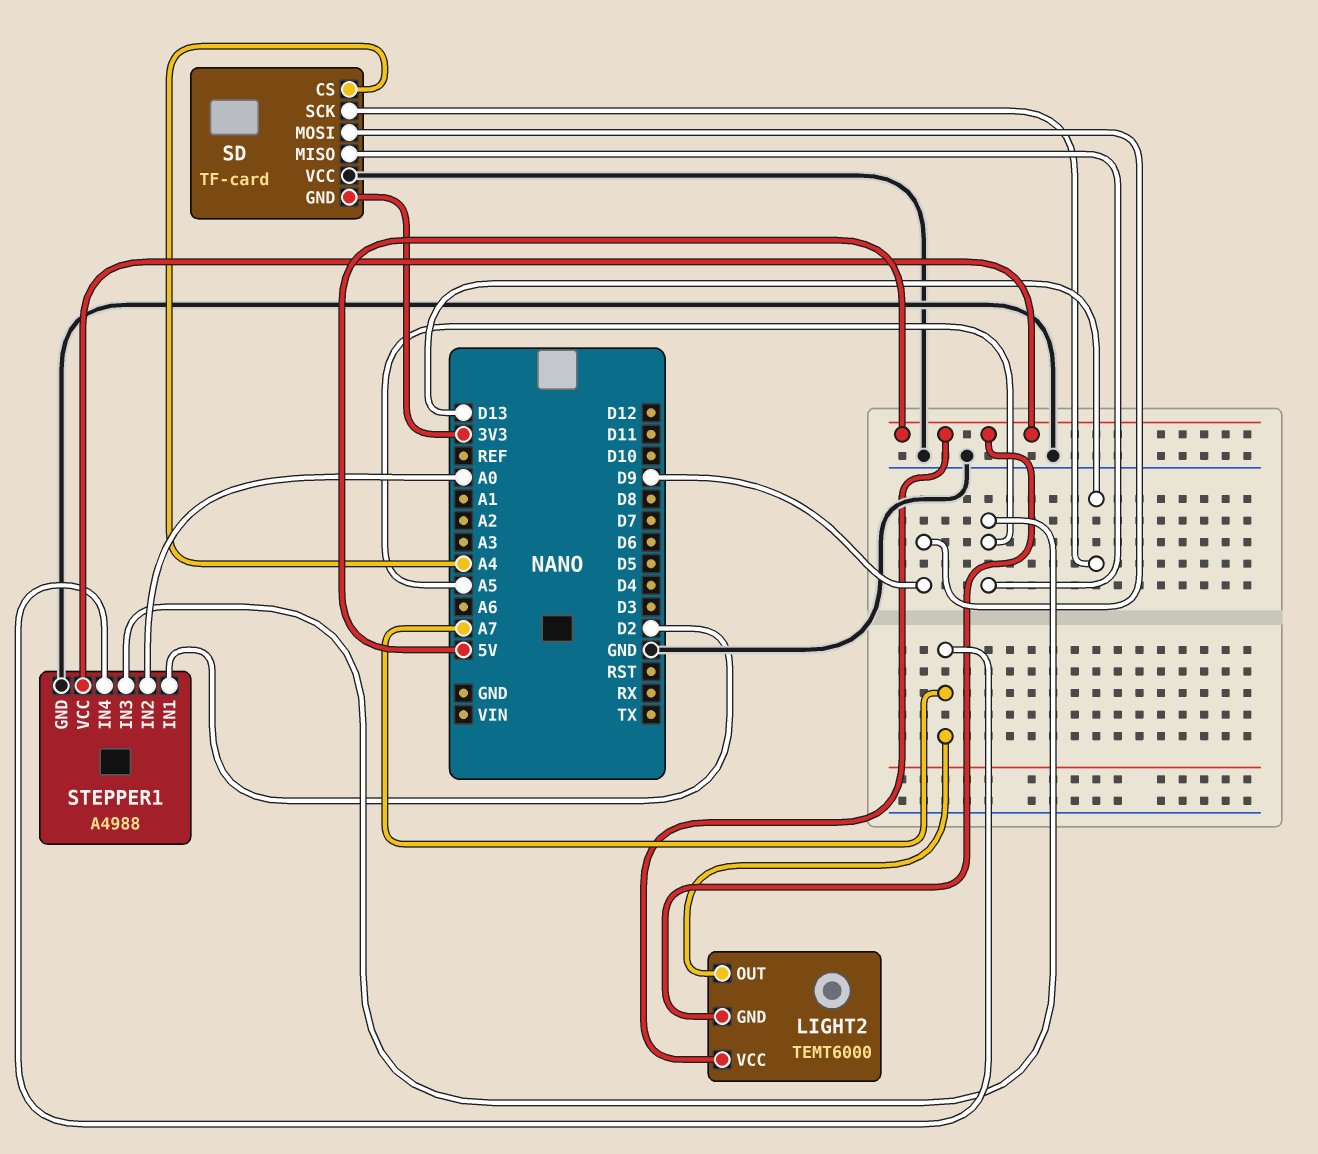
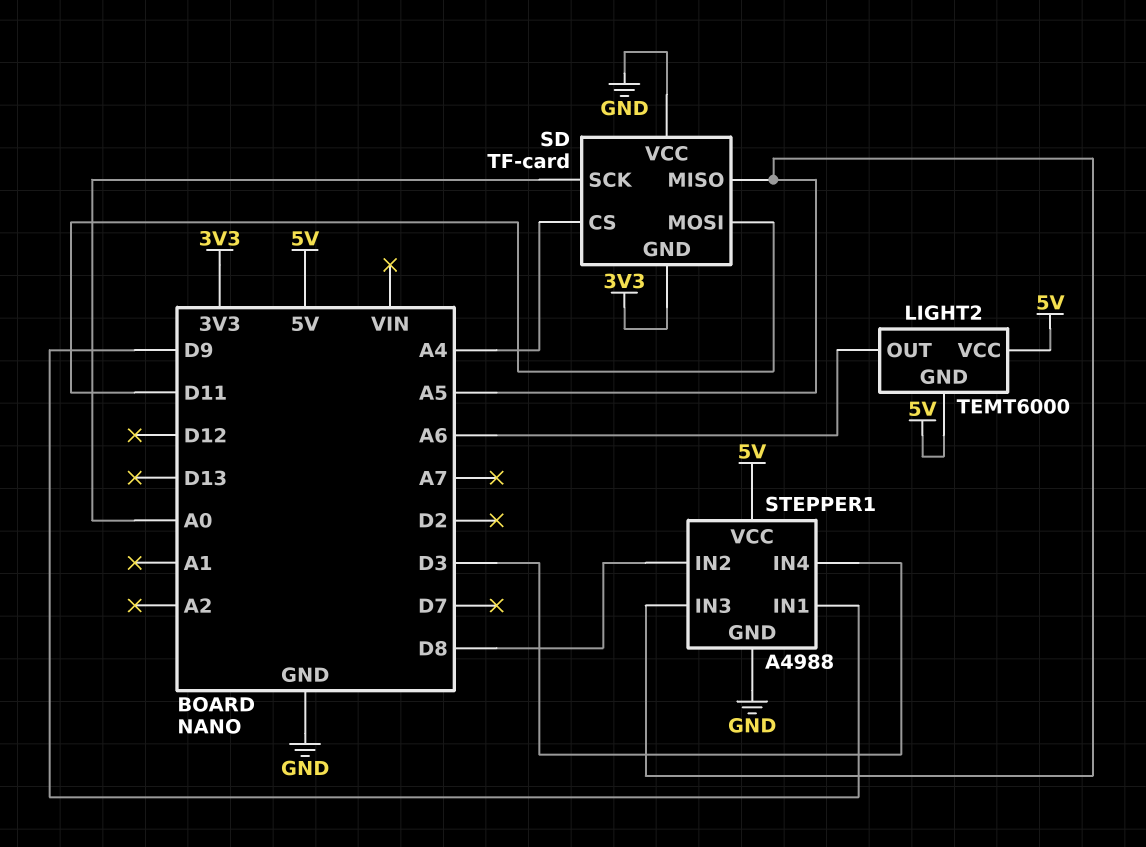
LIGHT2 pin OUT: A7 -> A6
SD pin MOSI: D9 -> D11
SD pin SCK: D13 -> A0
STEPPER1 pin IN1: D2 -> D9
STEPPER1 pin IN2: A0 -> D8
STEPPER1 pin IN4: A7 -> D3

